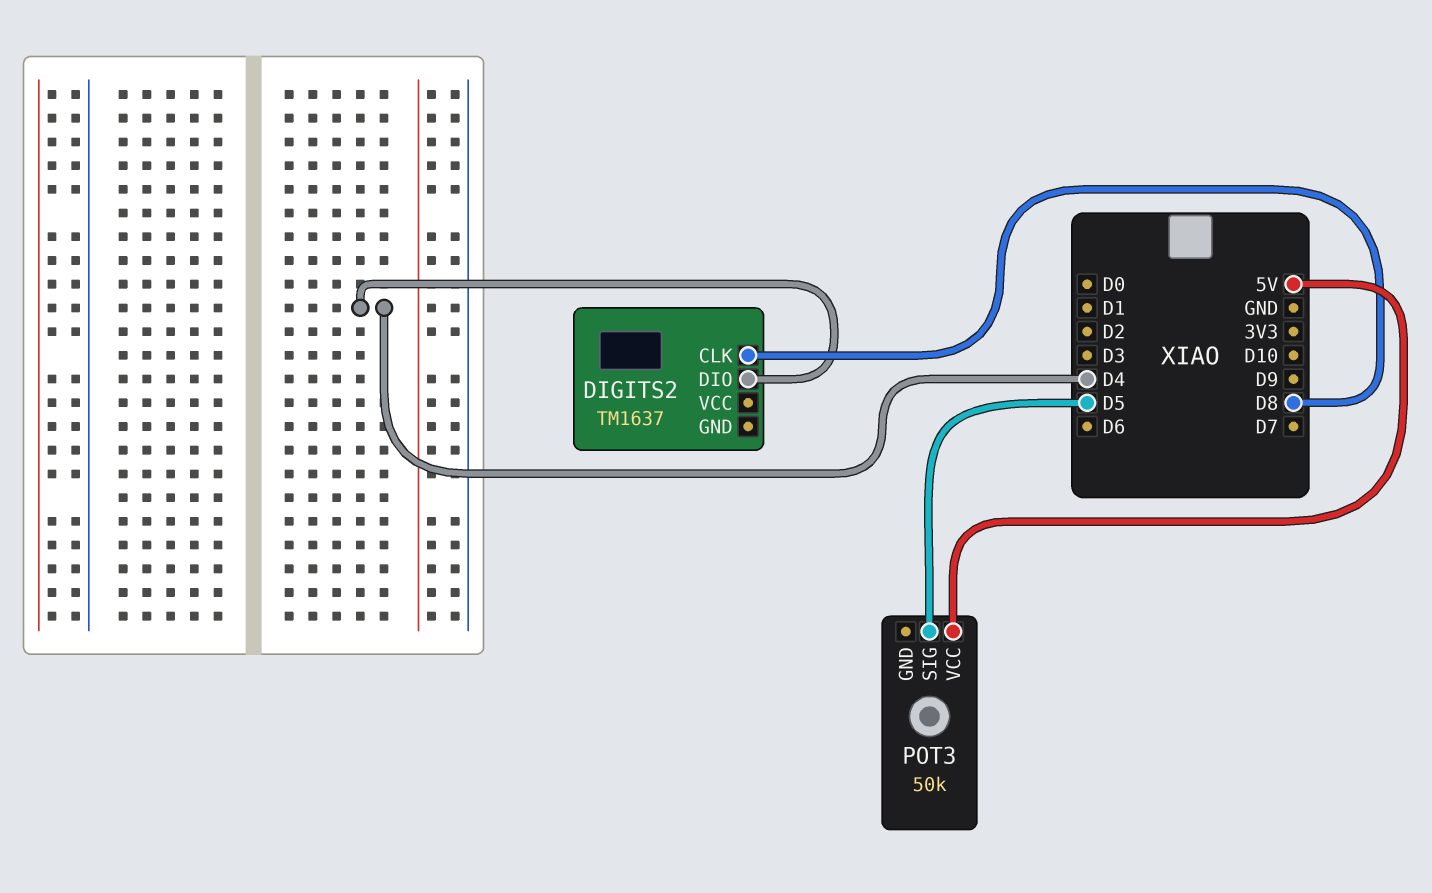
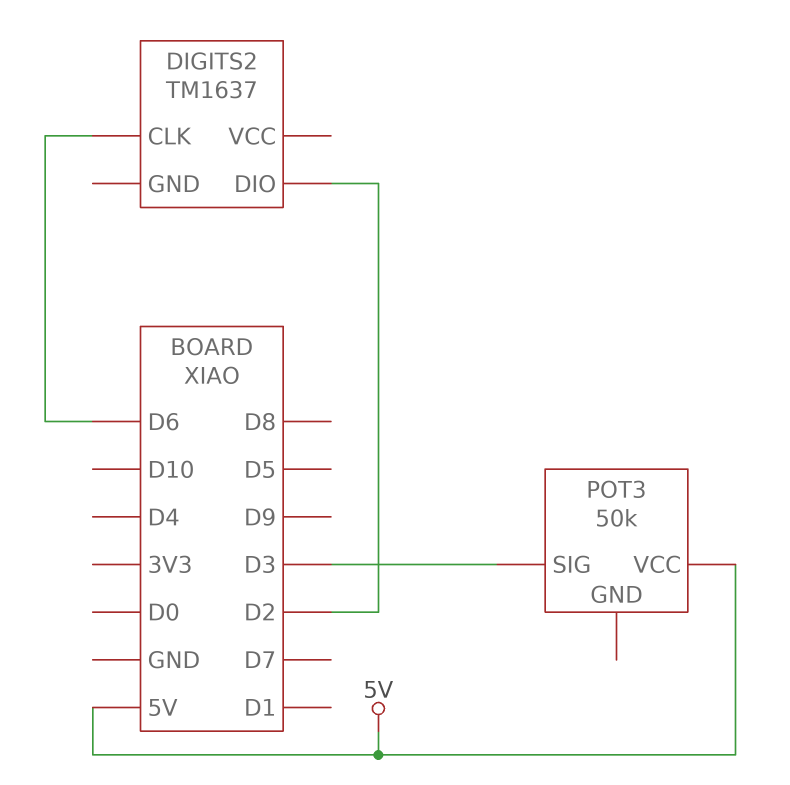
DIGITS2 pin CLK: D8 -> D6
DIGITS2 pin DIO: D4 -> D2
POT3 pin SIG: D5 -> D3

